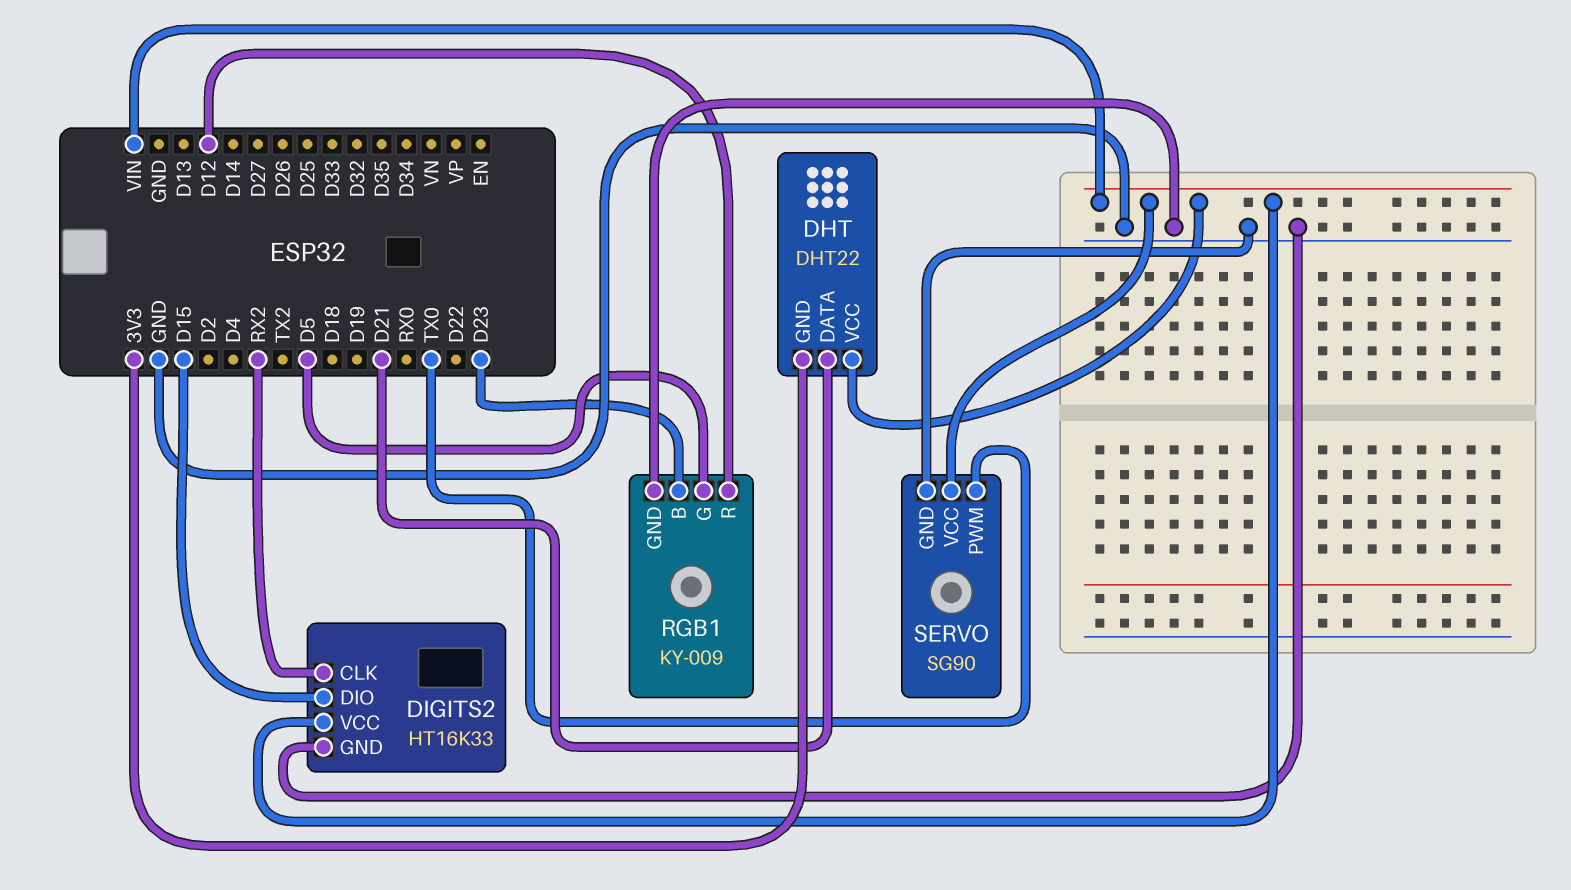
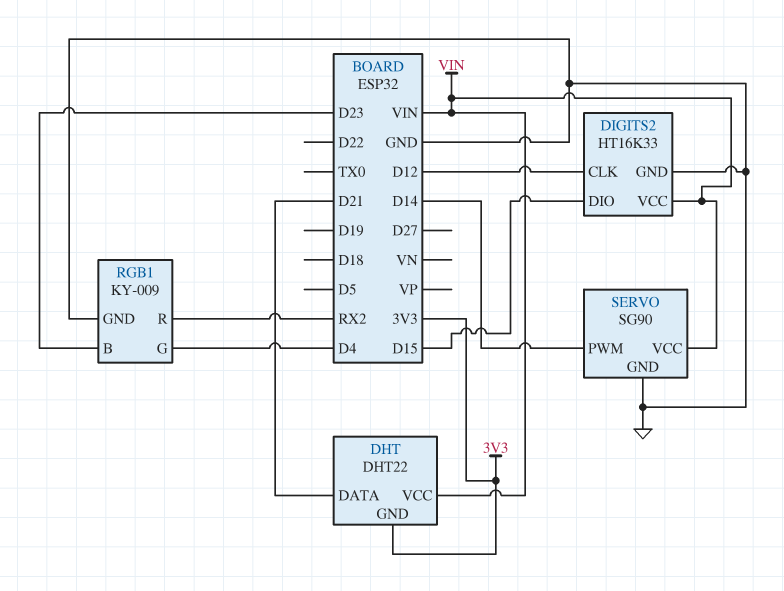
DIGITS2 pin CLK: RX2 -> D12
RGB1 pin G: D5 -> D4
RGB1 pin R: D12 -> RX2
SERVO pin PWM: TX0 -> D14

